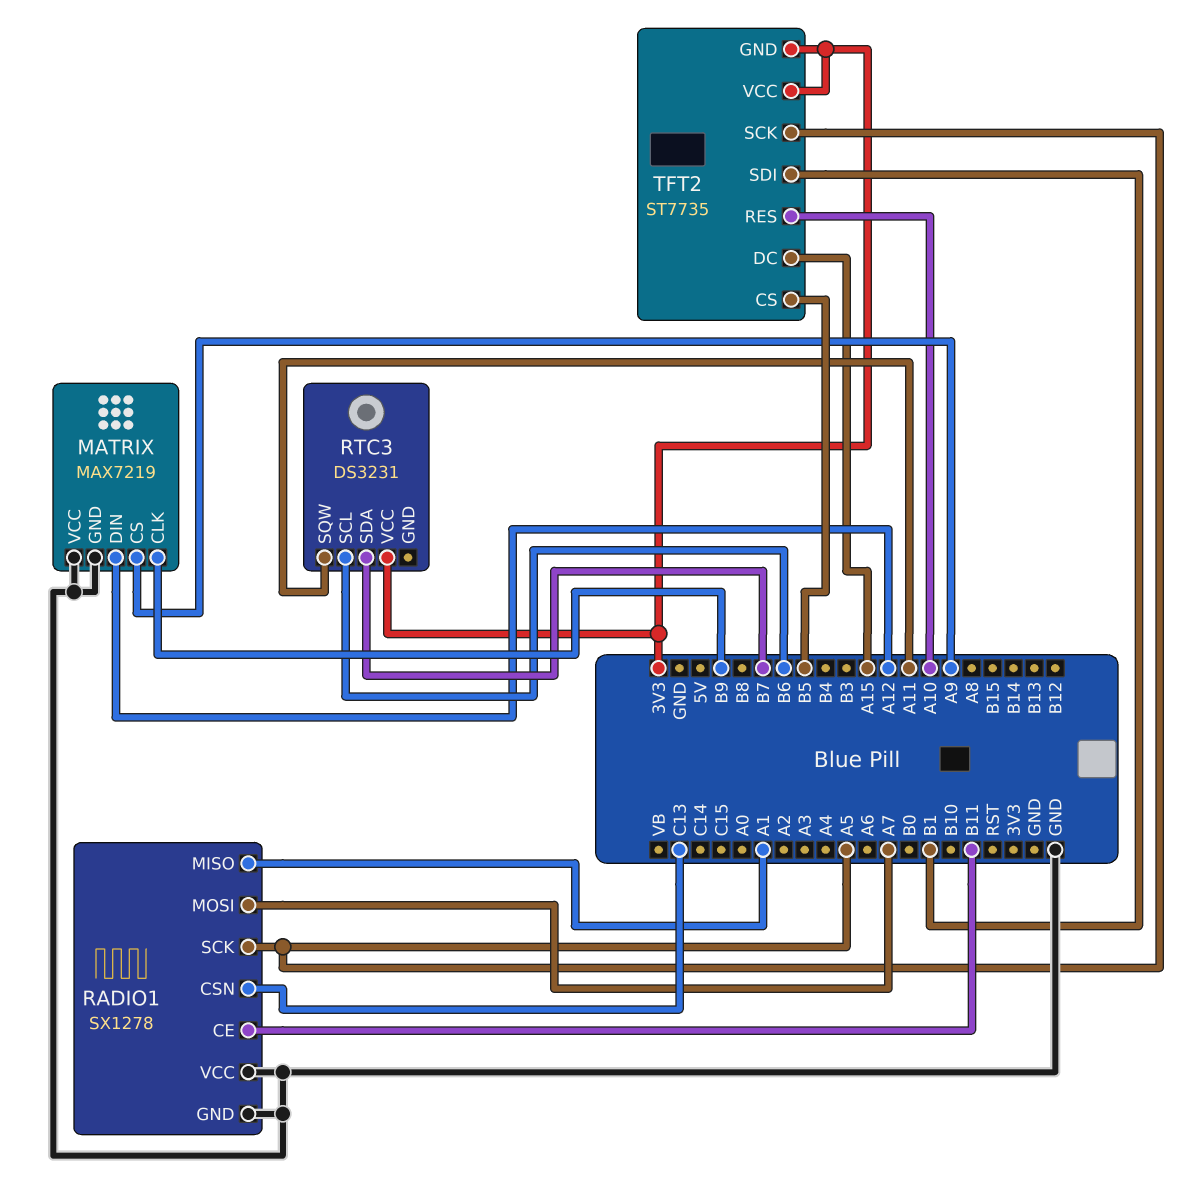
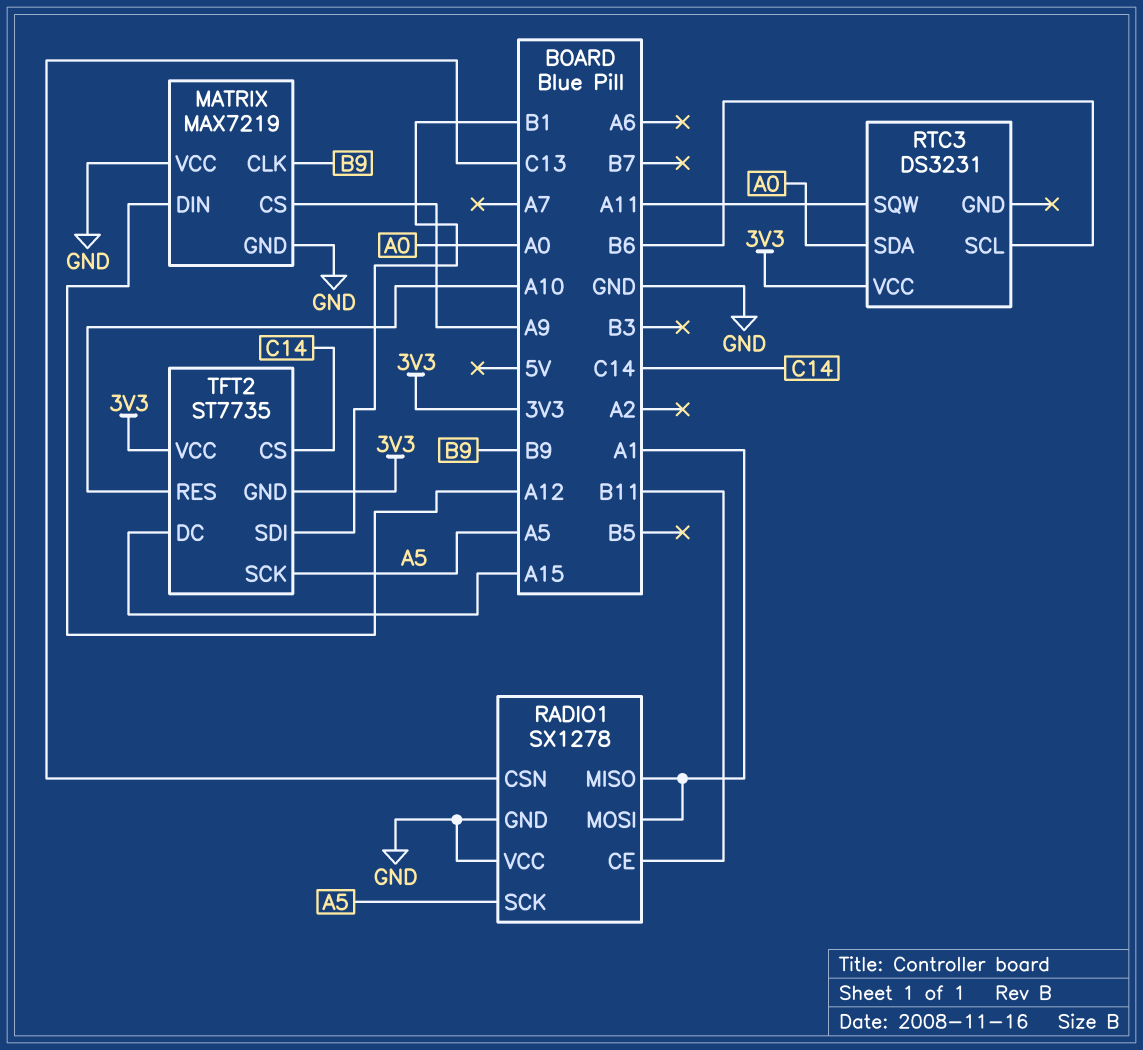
RADIO1 pin MOSI: A7 -> A1
RTC3 pin SDA: B7 -> A0
TFT2 pin CS: B5 -> C14

